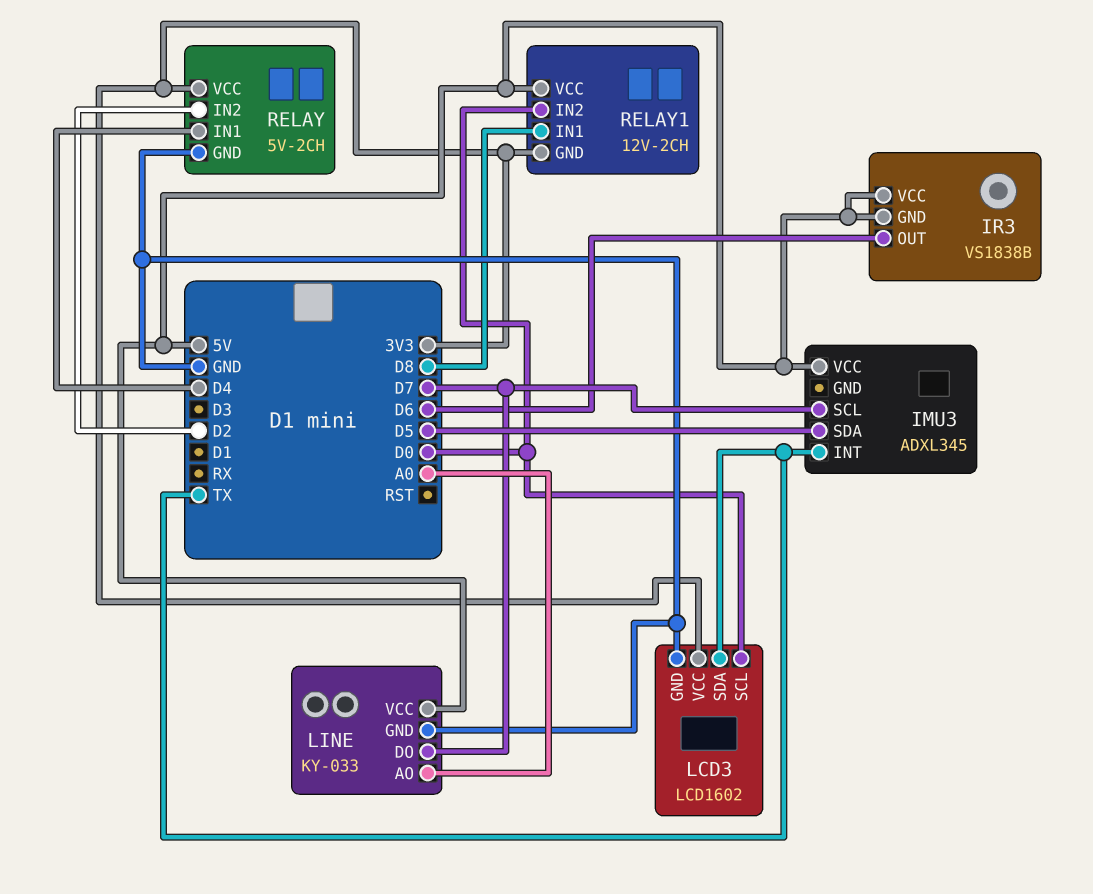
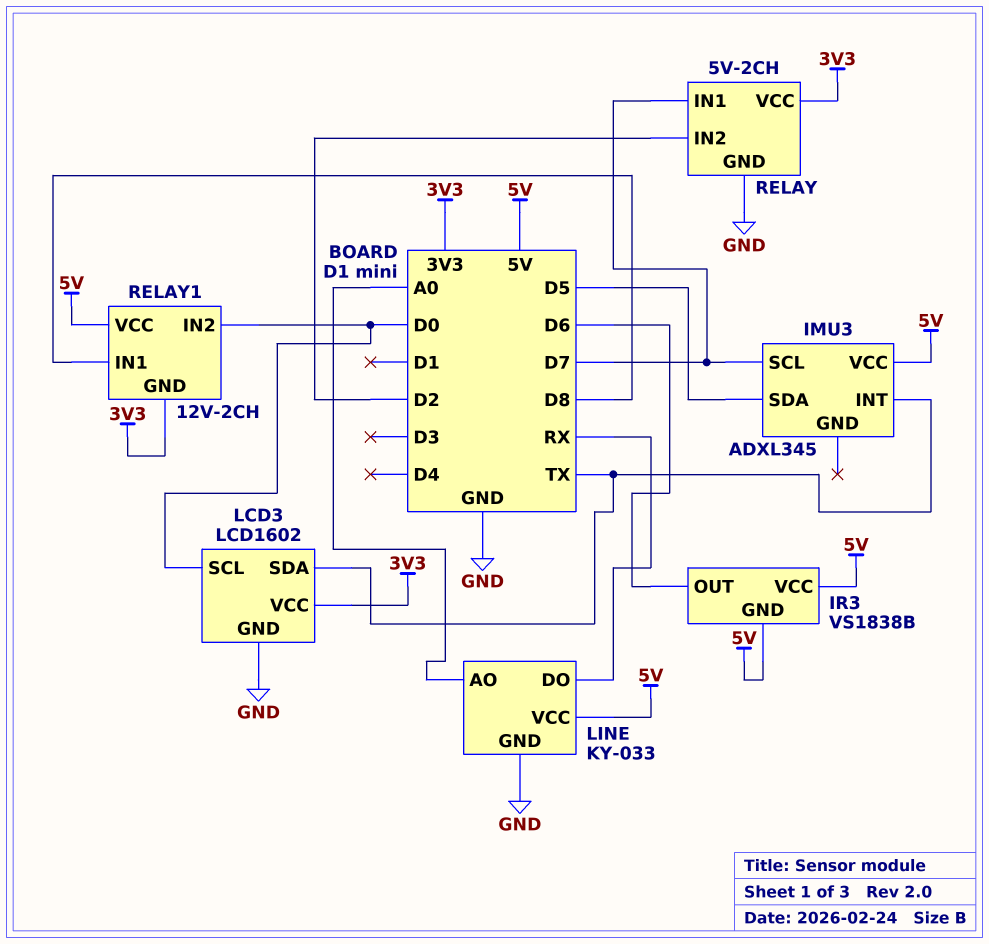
LINE pin DO: D7 -> RX
RELAY pin IN1: D4 -> D7

